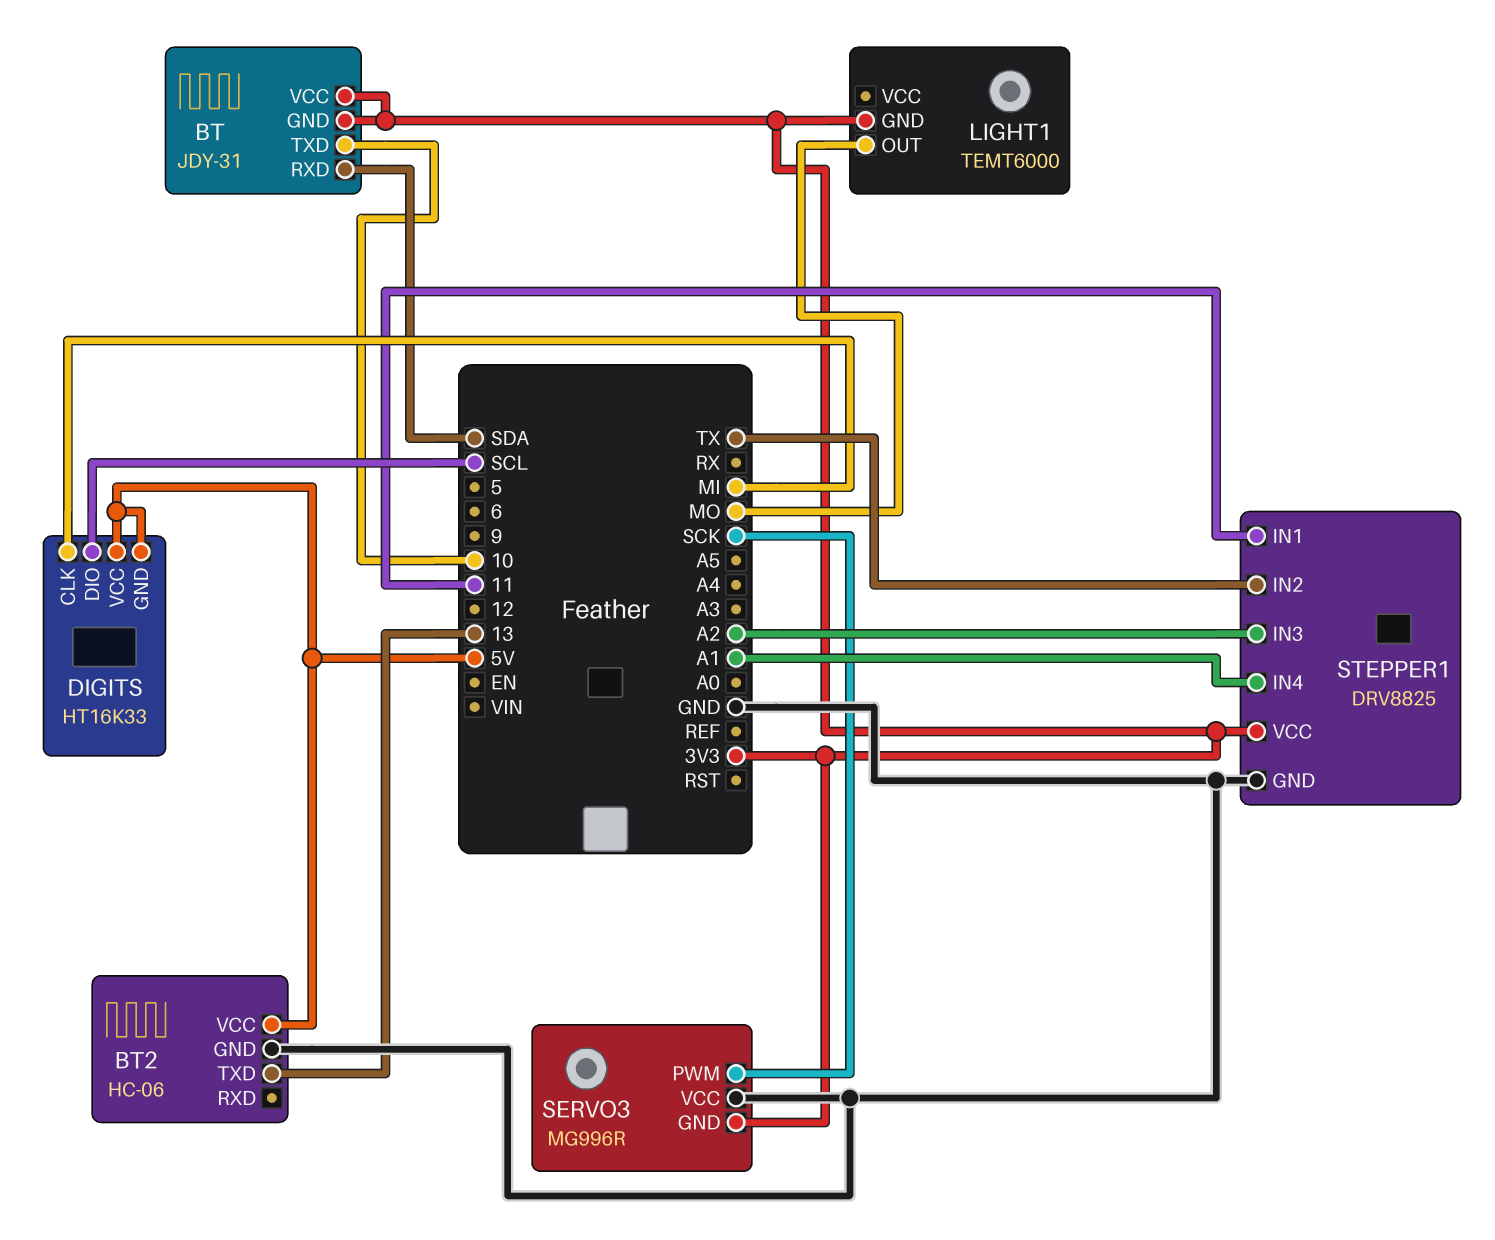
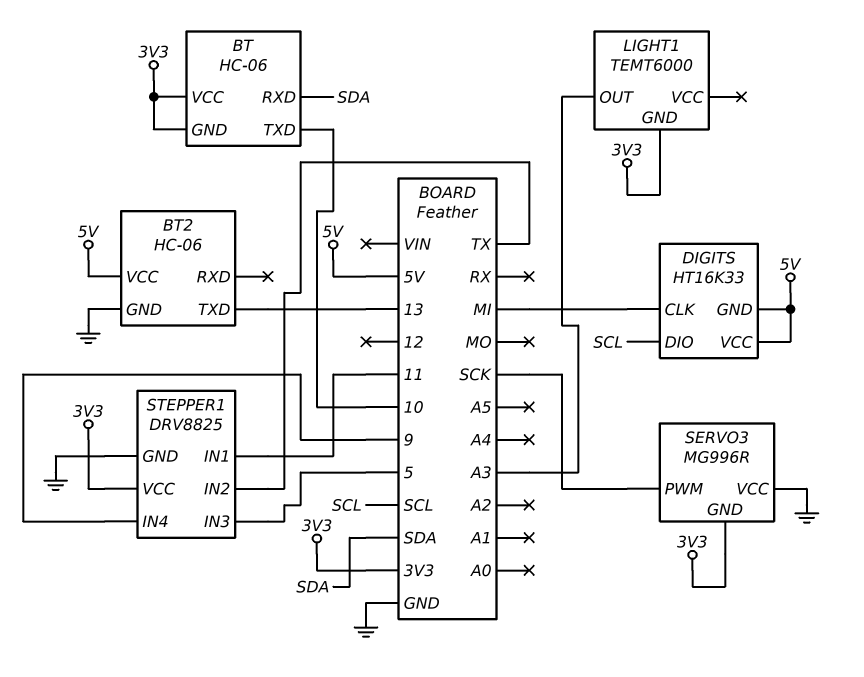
BT: JDY-31 -> HC-06
LIGHT1 pin OUT: MO -> A3
STEPPER1 pin IN3: A2 -> 5
STEPPER1 pin IN4: A1 -> 9

